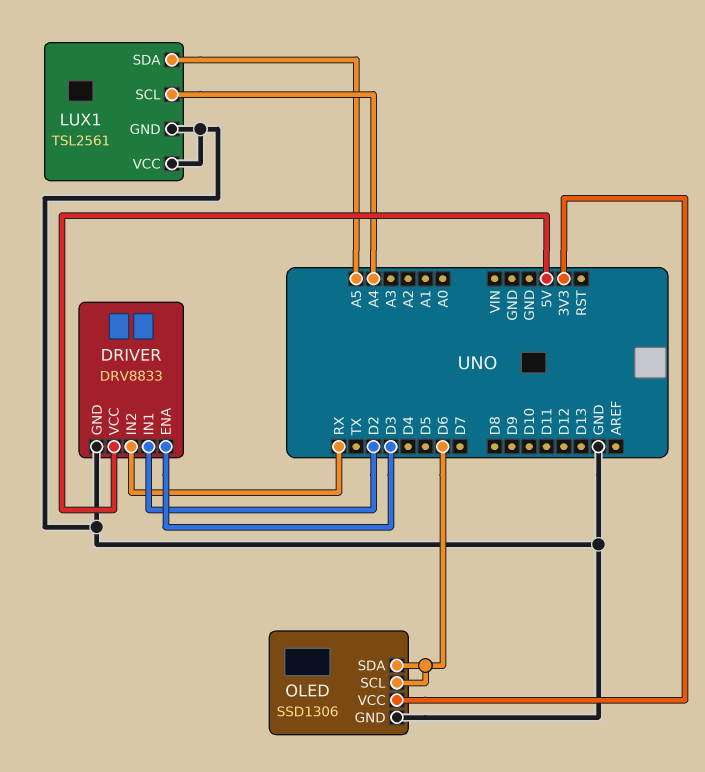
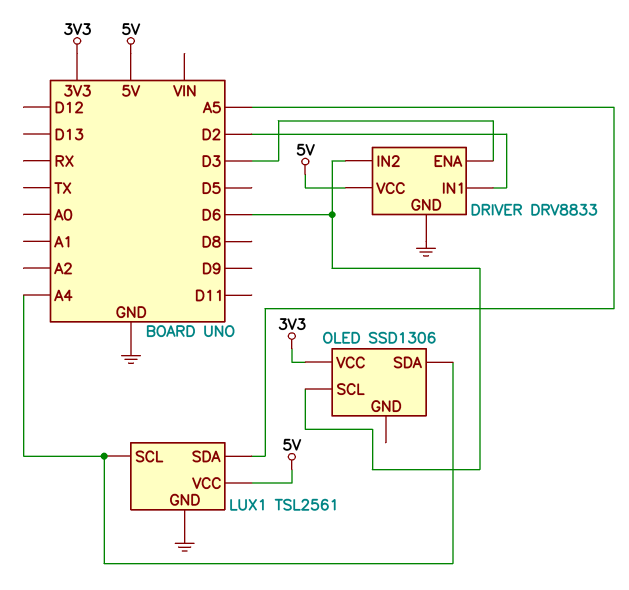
DRIVER pin IN2: RX -> D6
LUX1 pin VCC: GND -> 5V
OLED pin GND: GND -> none
OLED pin SDA: D6 -> A4

